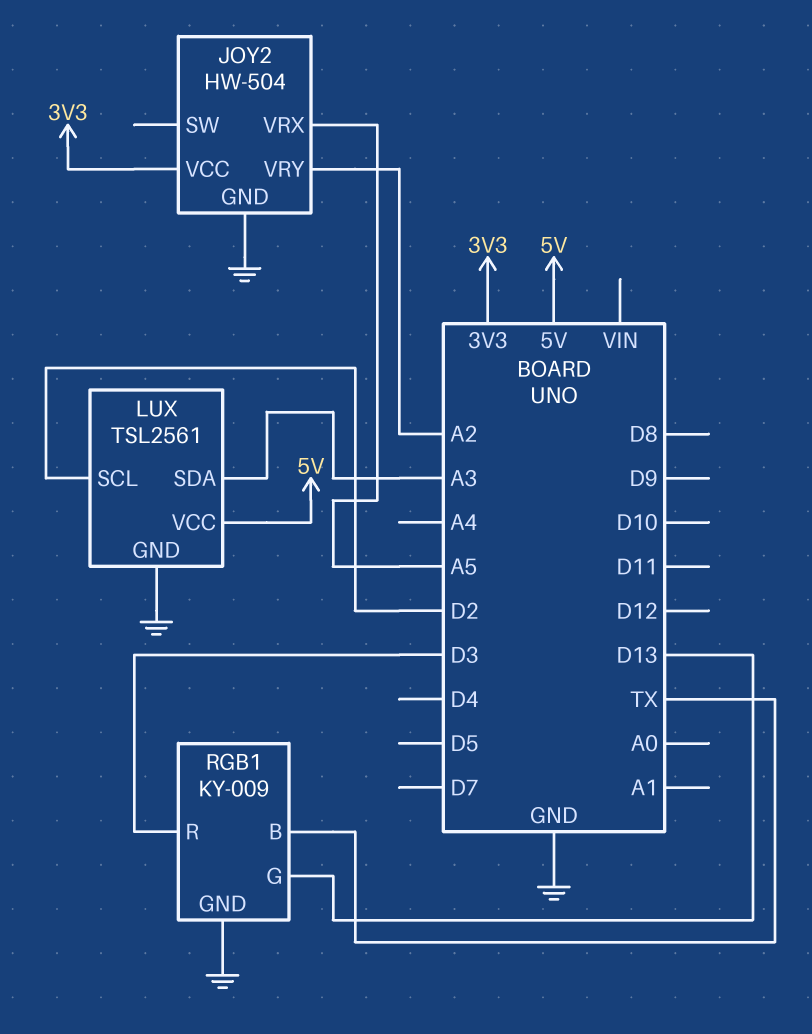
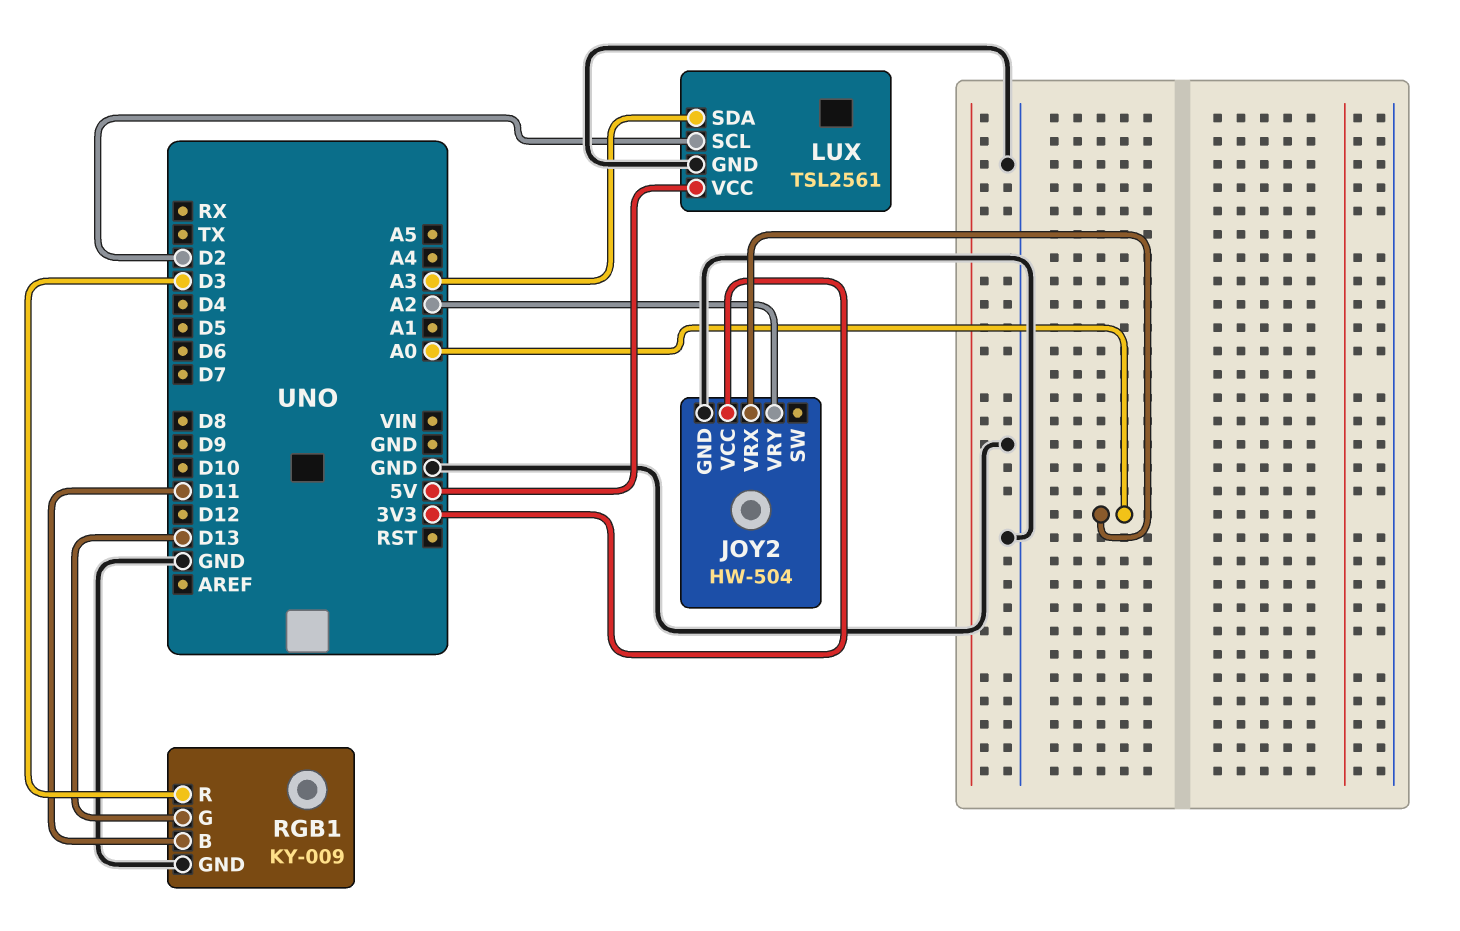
JOY2 pin VRX: A5 -> A0
RGB1 pin B: TX -> D11

